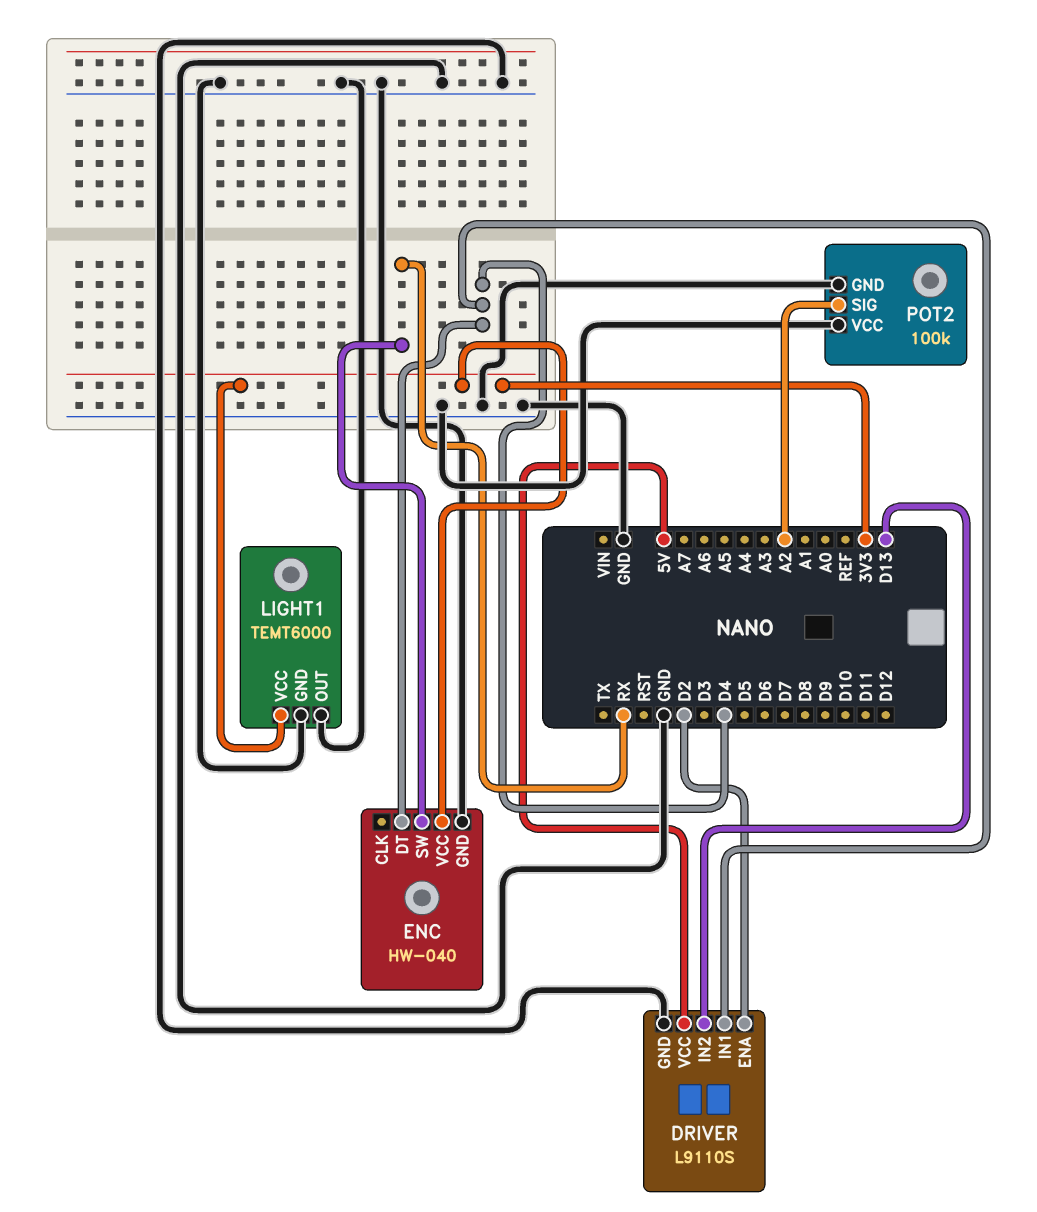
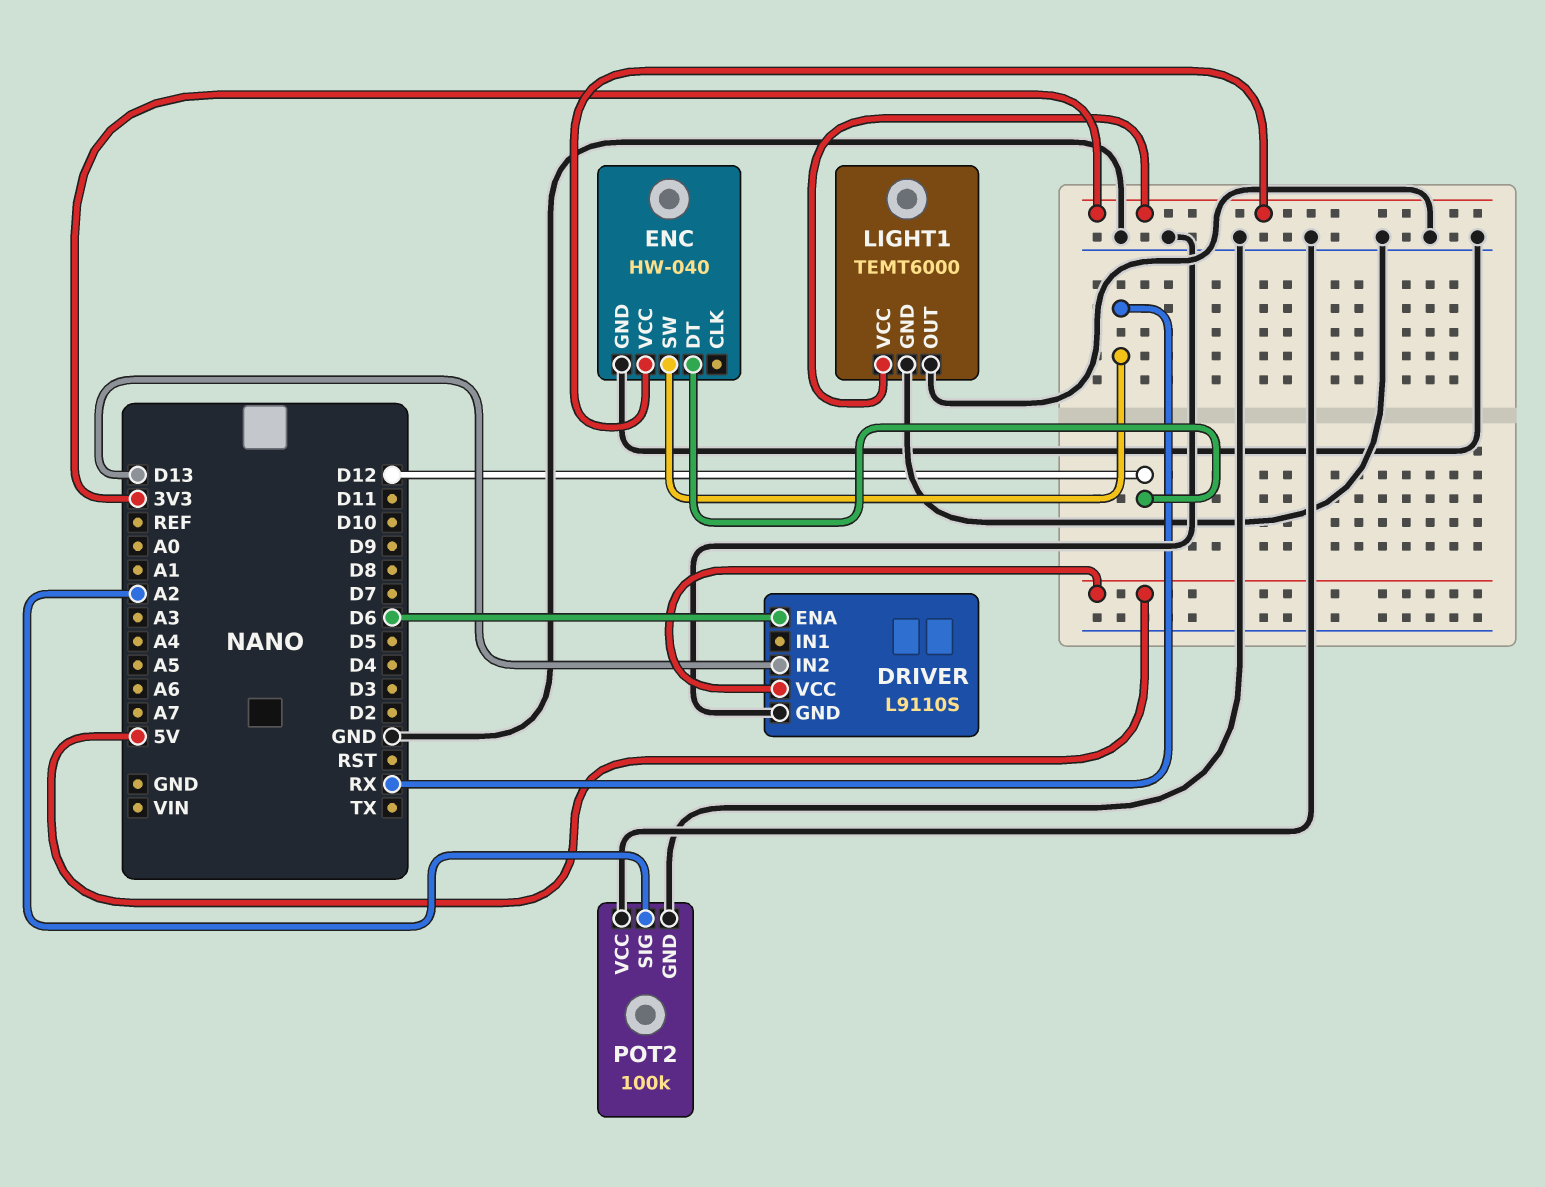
DRIVER pin ENA: D2 -> D6
DRIVER pin IN1: D4 -> none
ENC pin DT: D4 -> D12

